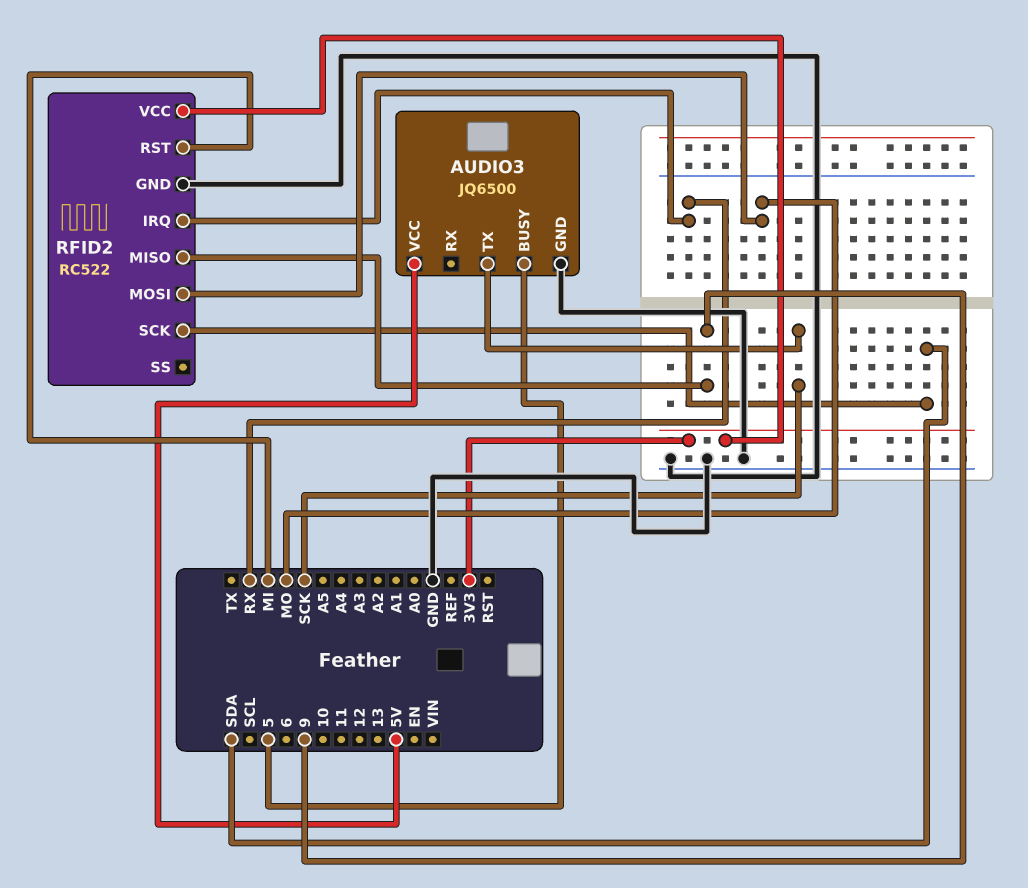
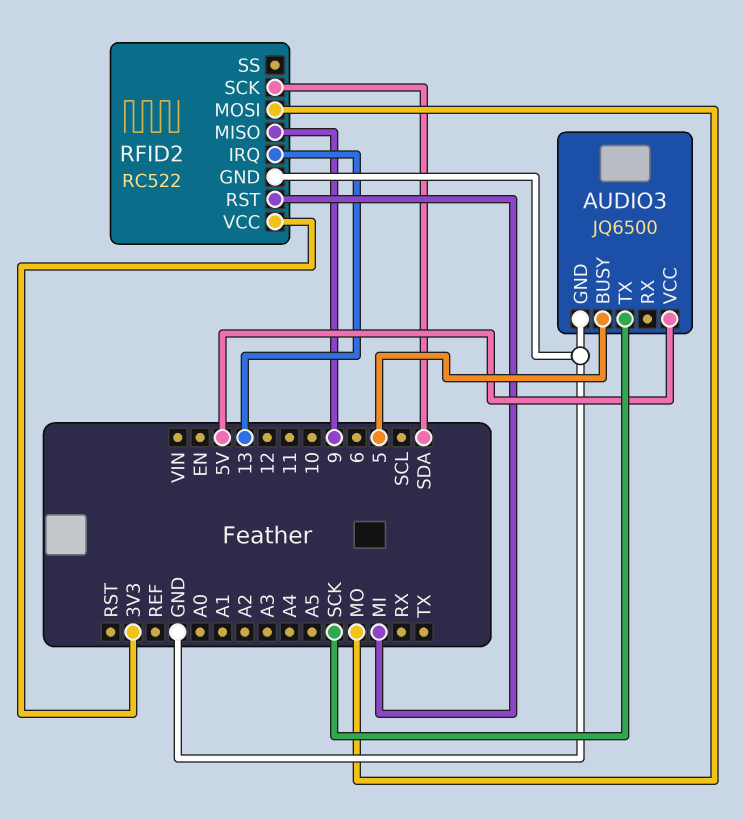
RFID2 pin IRQ: RX -> 13

